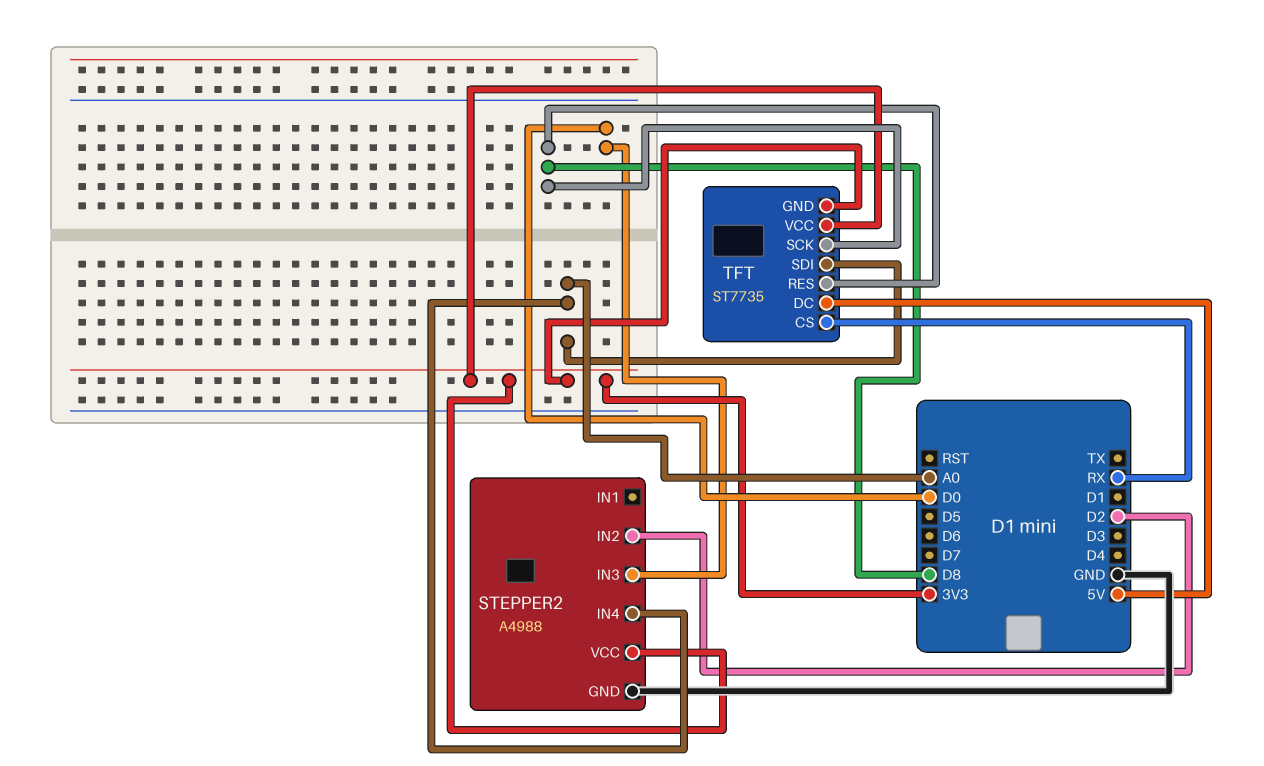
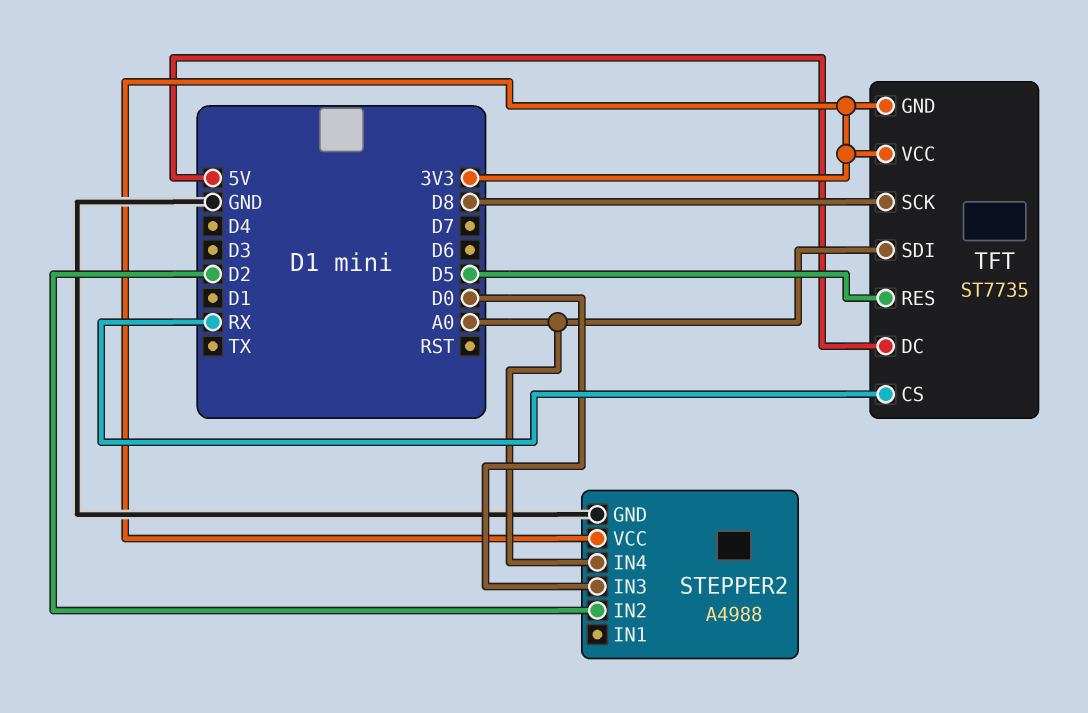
TFT pin RES: D8 -> D5

